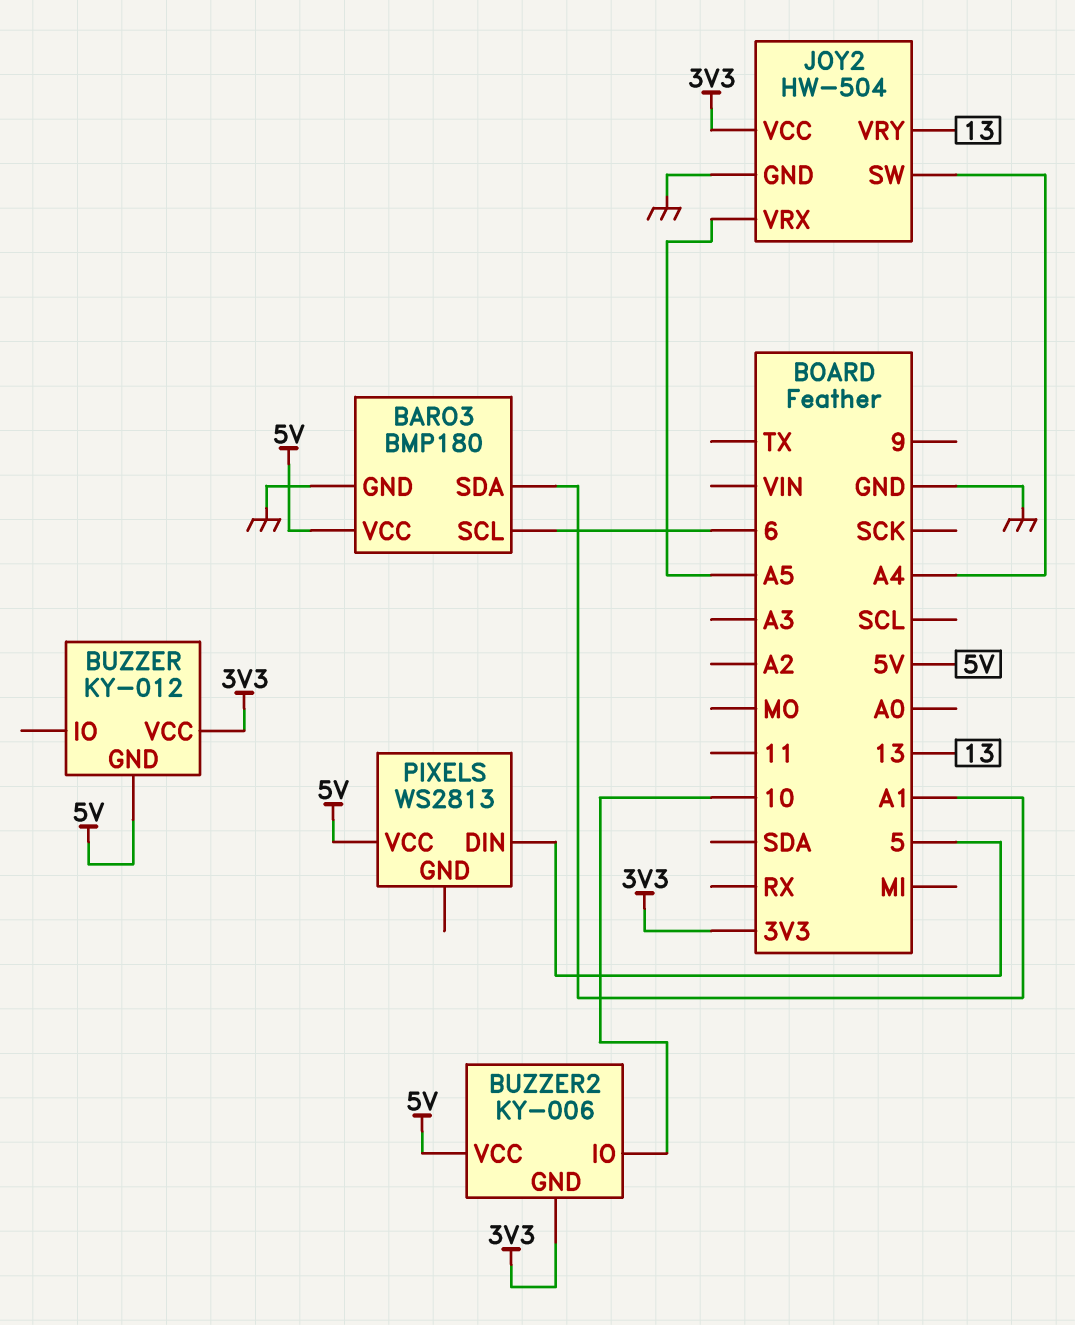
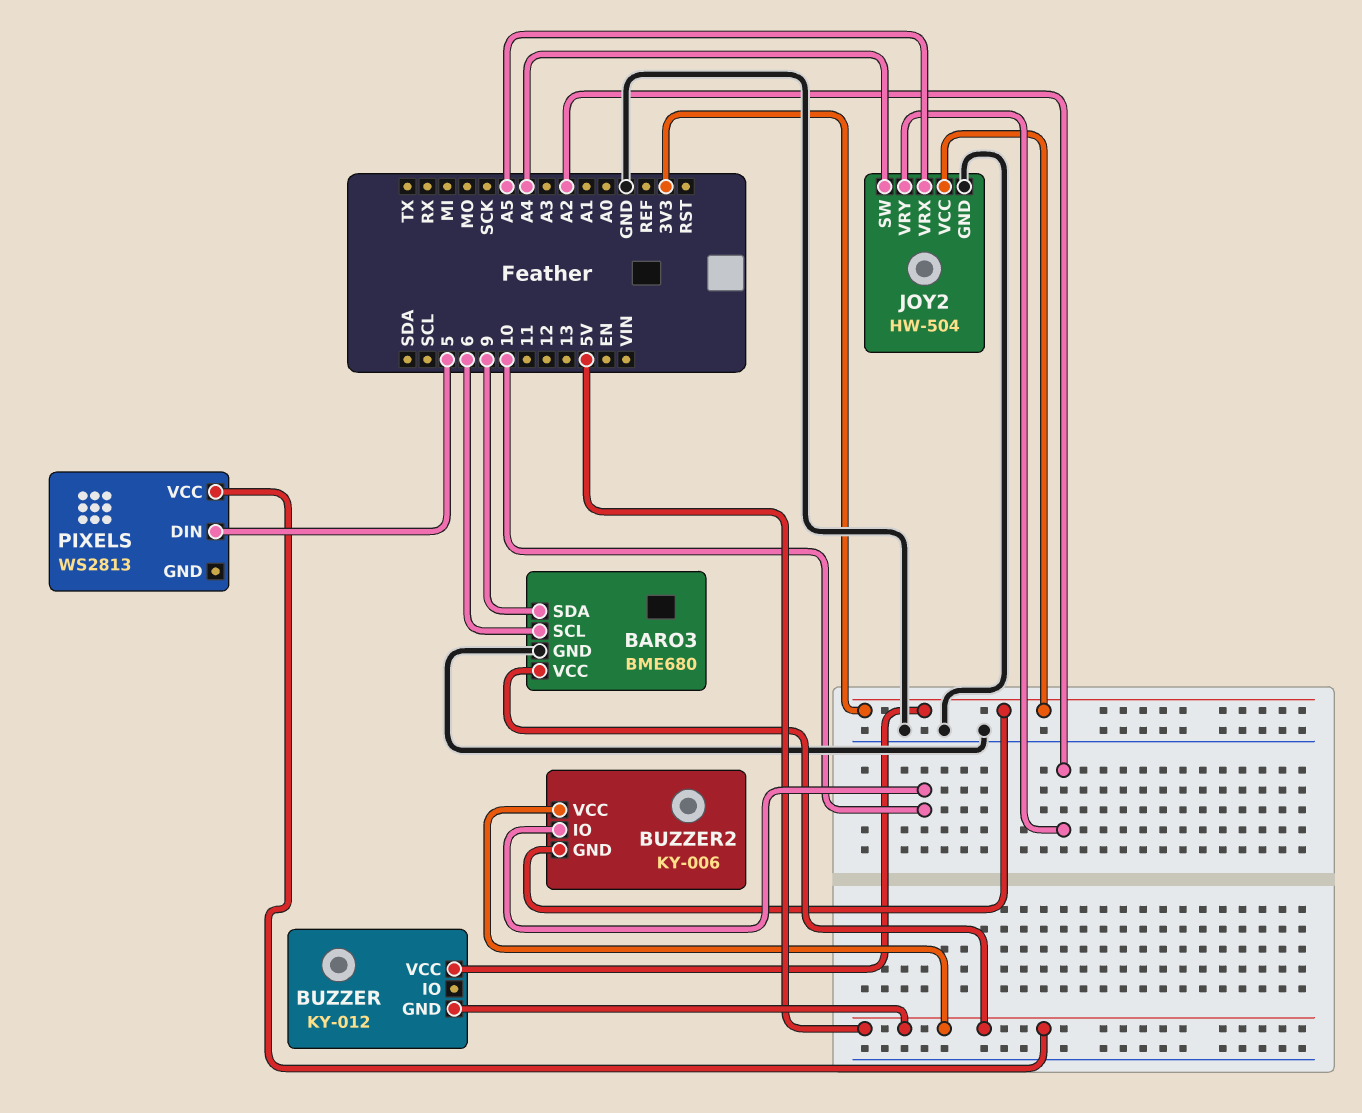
BARO3: BMP180 -> BME680
BARO3 pin SDA: A1 -> 9
JOY2 pin VRY: 13 -> A2

